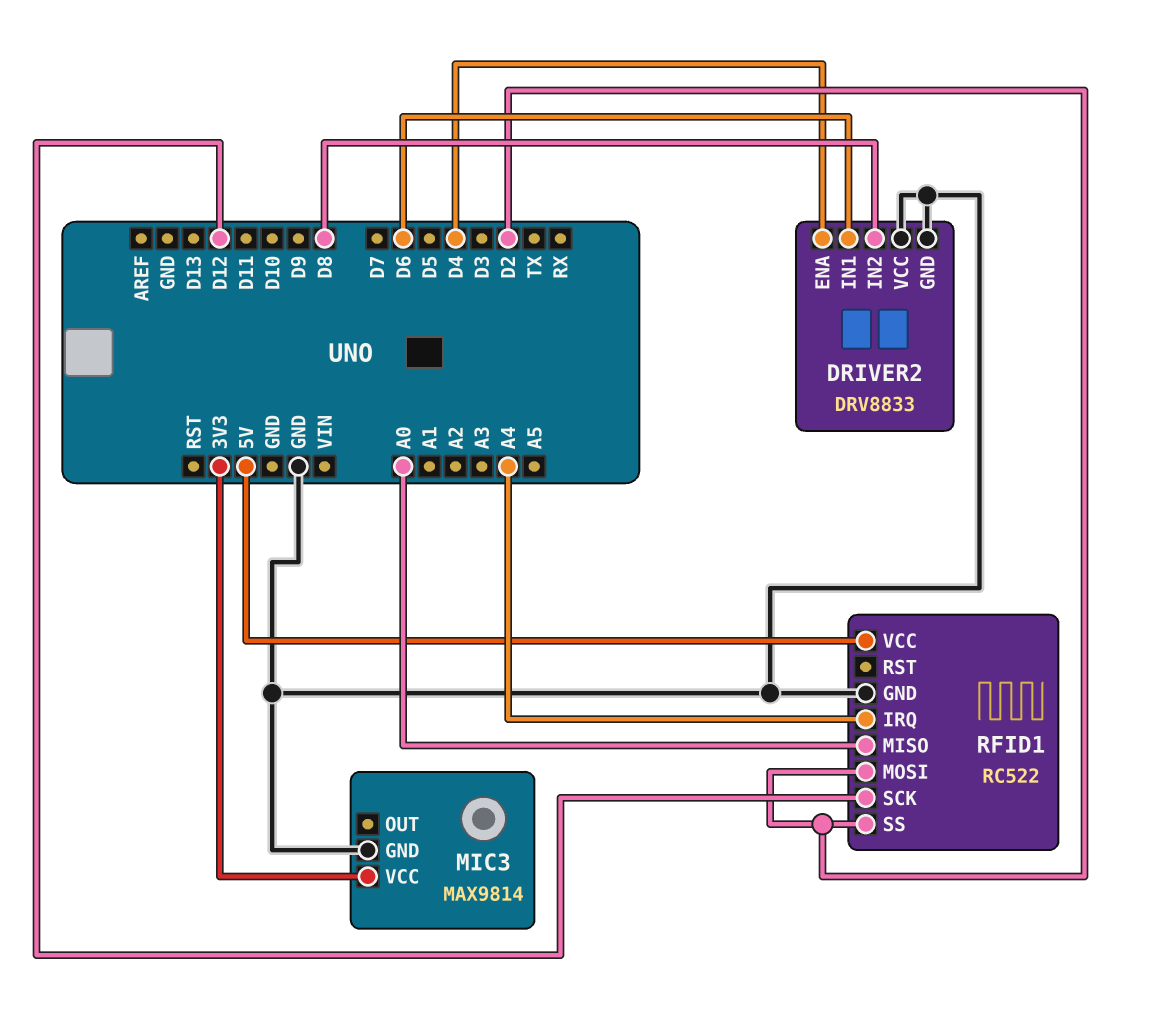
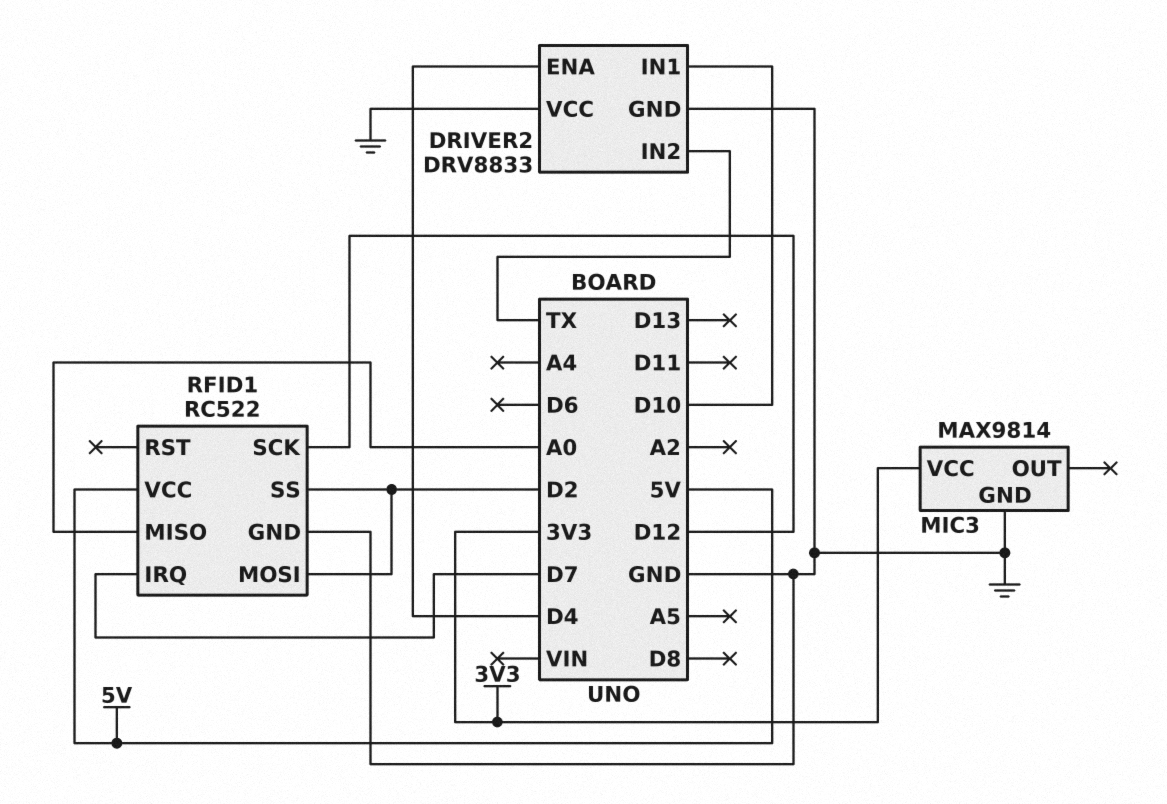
DRIVER2 pin IN1: D6 -> D10
DRIVER2 pin IN2: D8 -> TX
RFID1 pin IRQ: A4 -> D7

